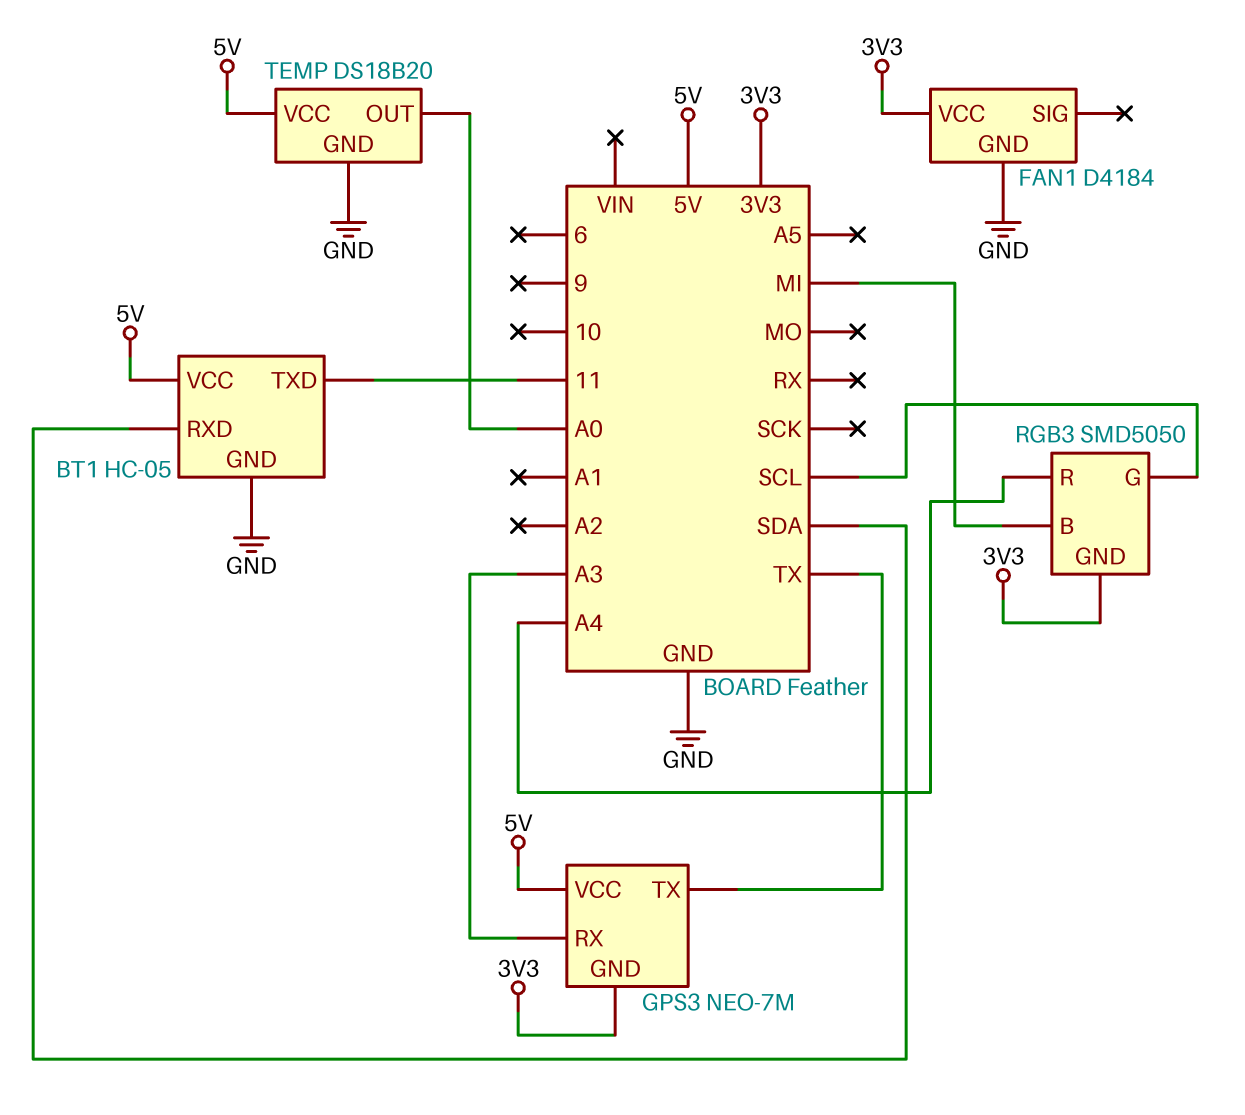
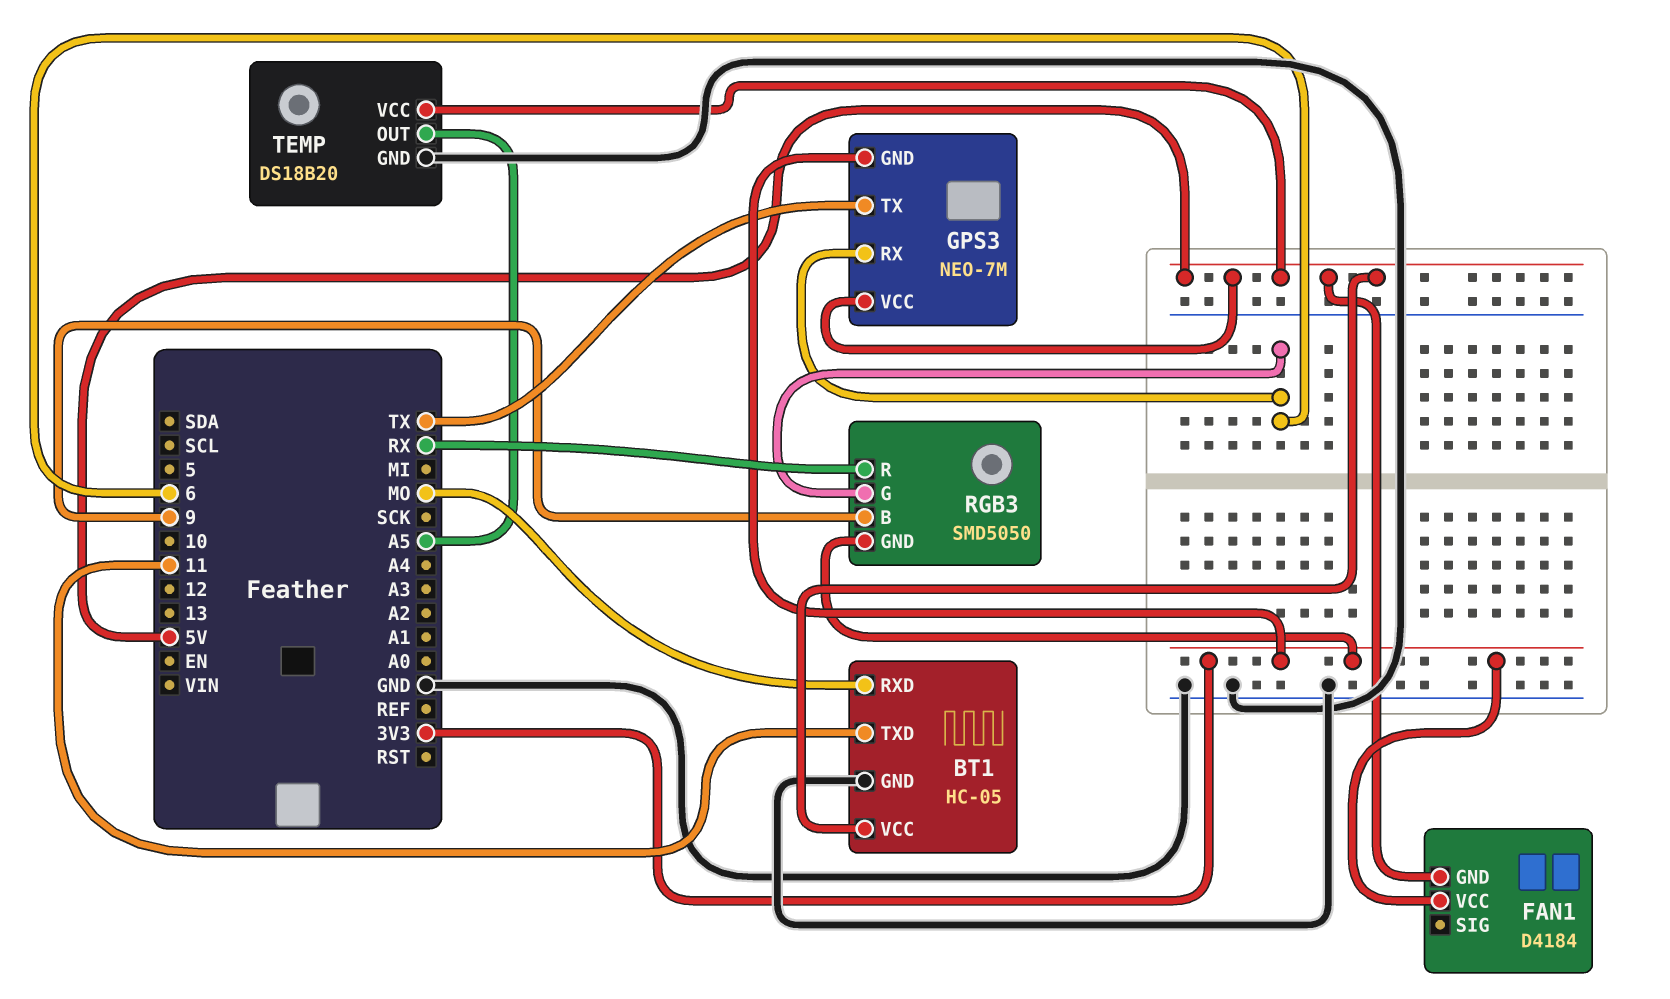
BT1 pin RXD: SDA -> MO
FAN1 pin GND: GND -> 5V
GPS3 pin RX: A3 -> 6
RGB3 pin B: MI -> 9
RGB3 pin G: SCL -> 6
RGB3 pin R: A4 -> RX
TEMP pin OUT: A0 -> A5

